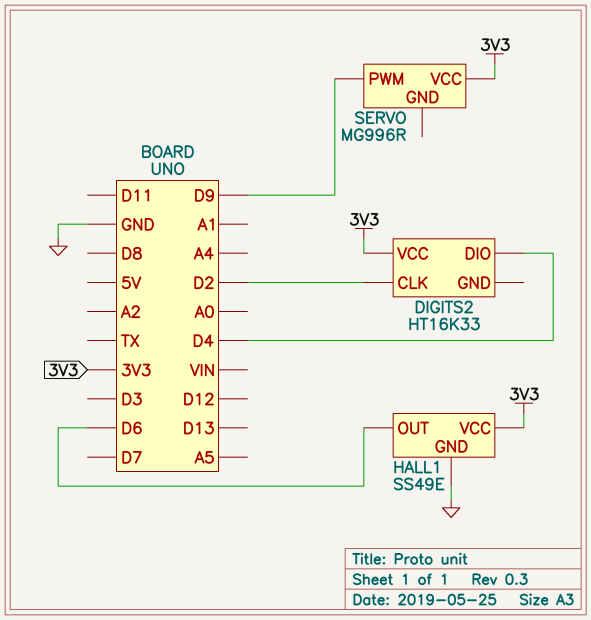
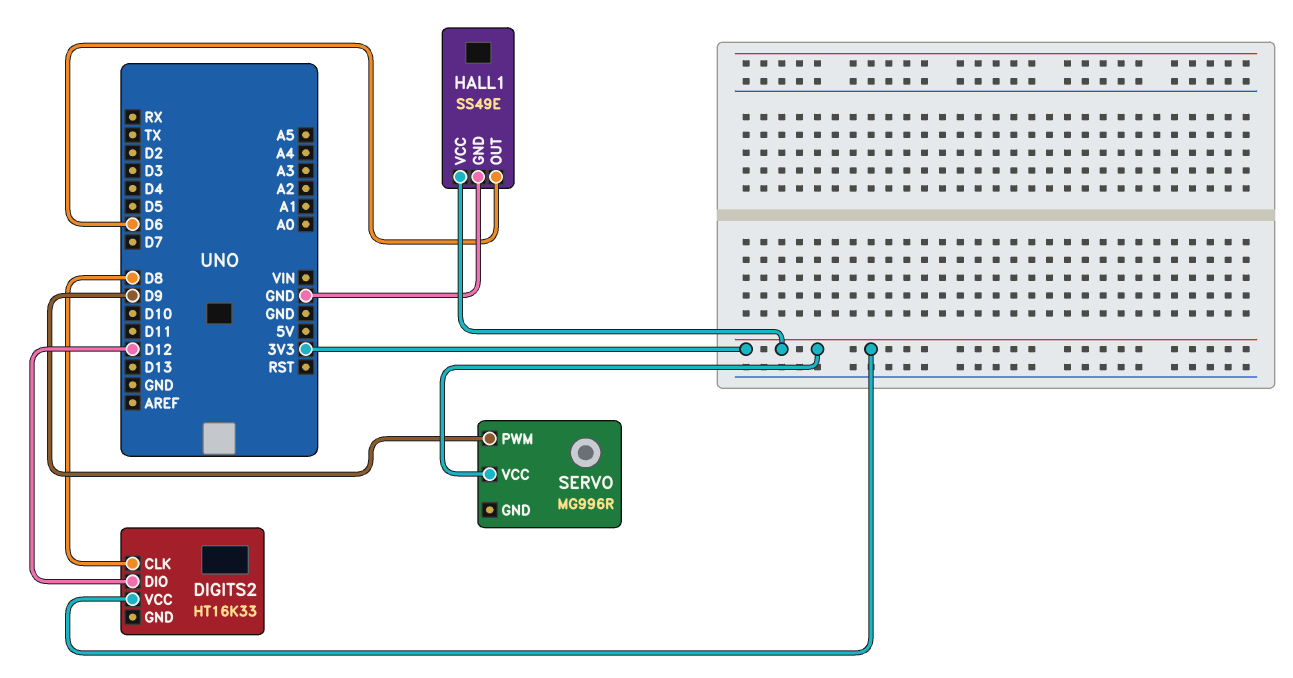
DIGITS2 pin CLK: D2 -> D8
DIGITS2 pin DIO: D4 -> D12

